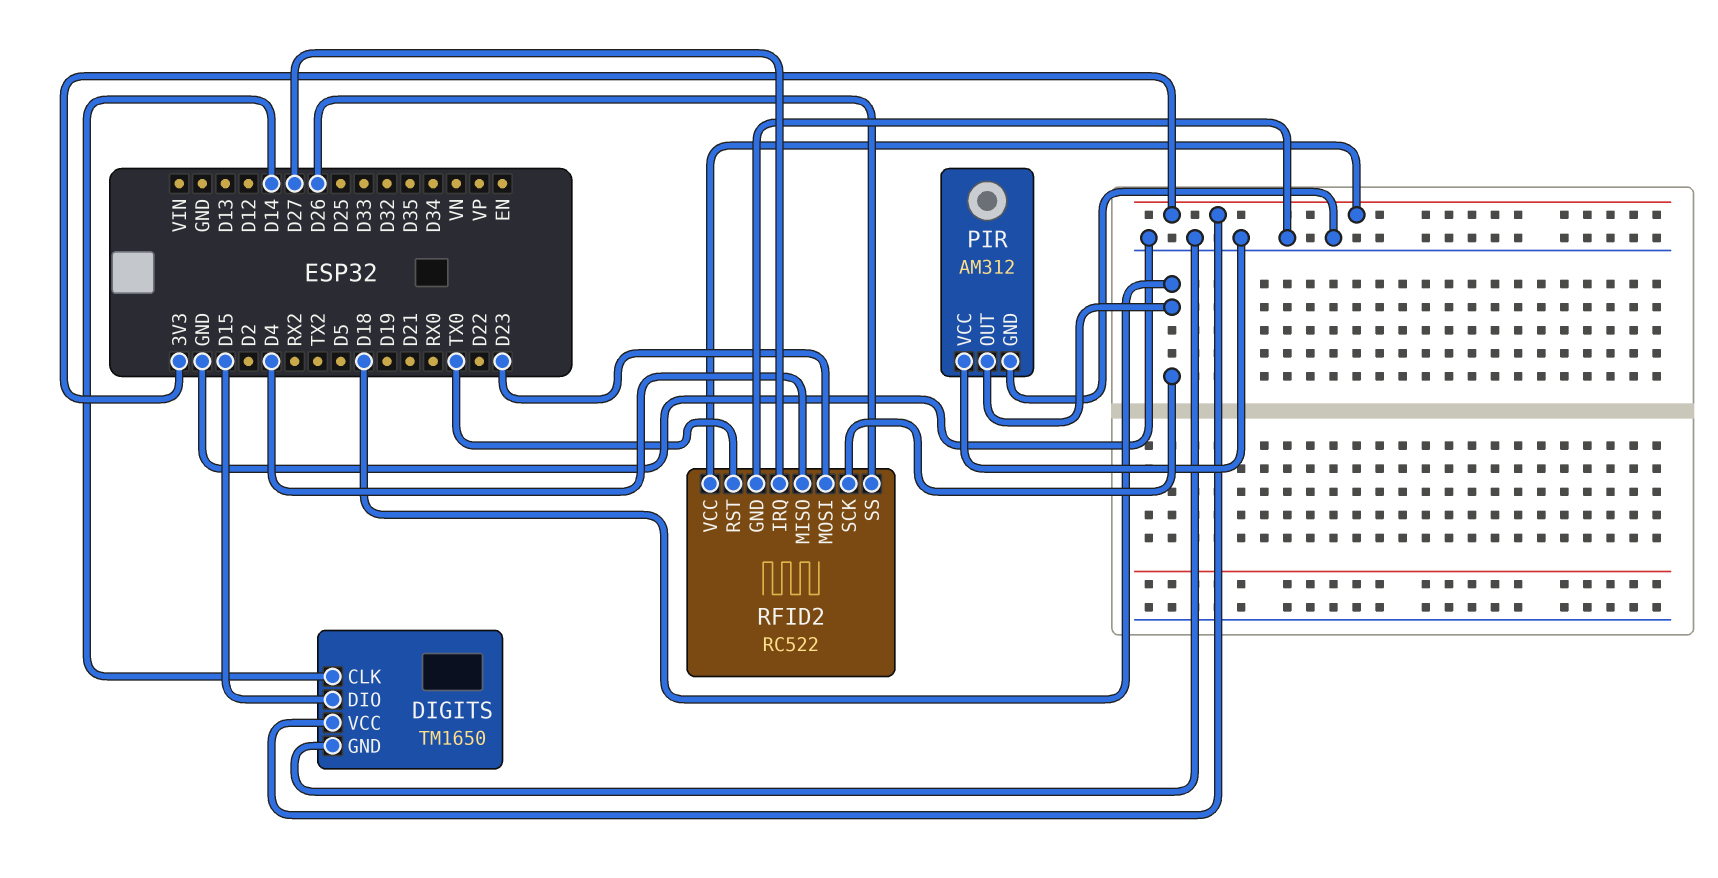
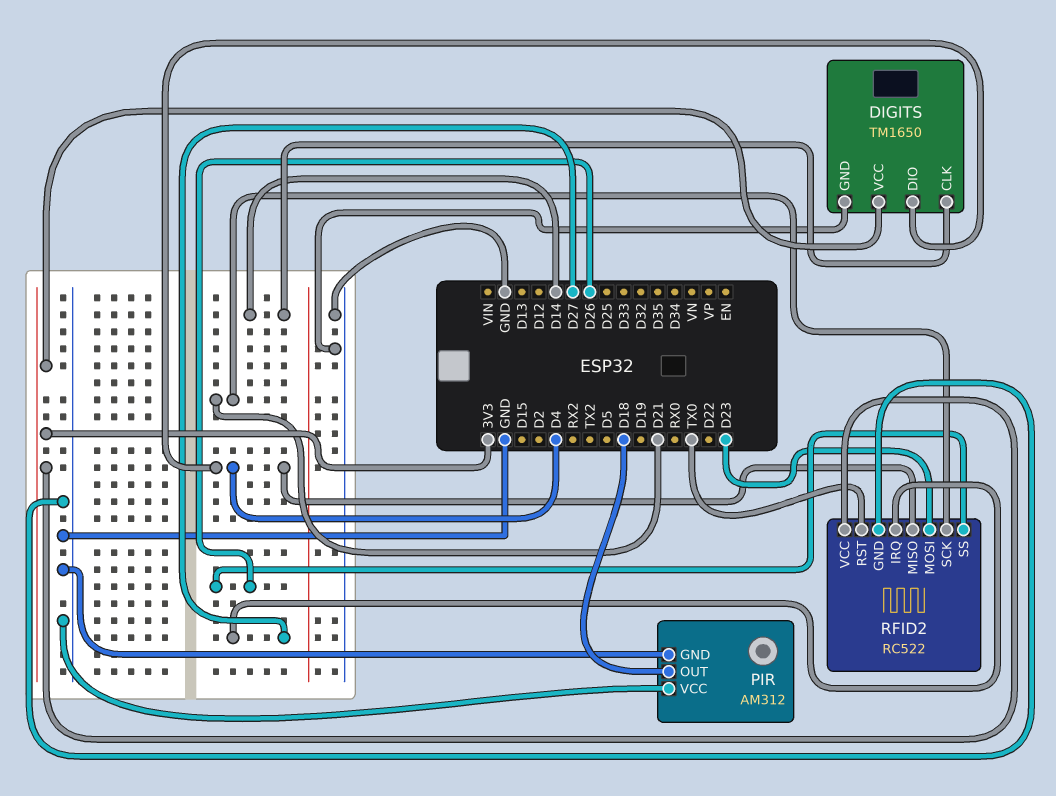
DIGITS pin DIO: D15 -> D4
RFID2 pin SCK: D18 -> D21

